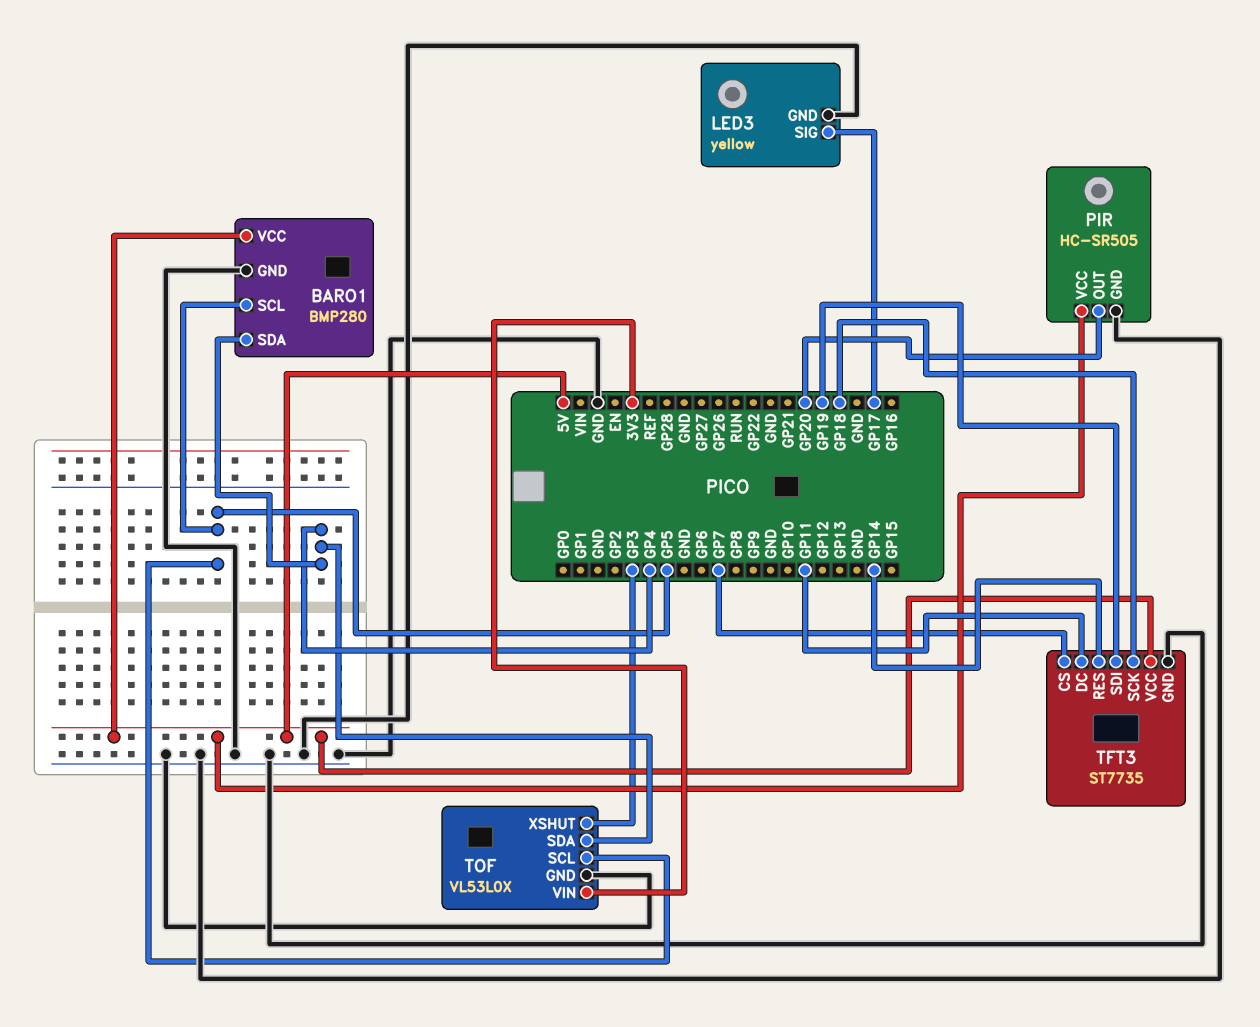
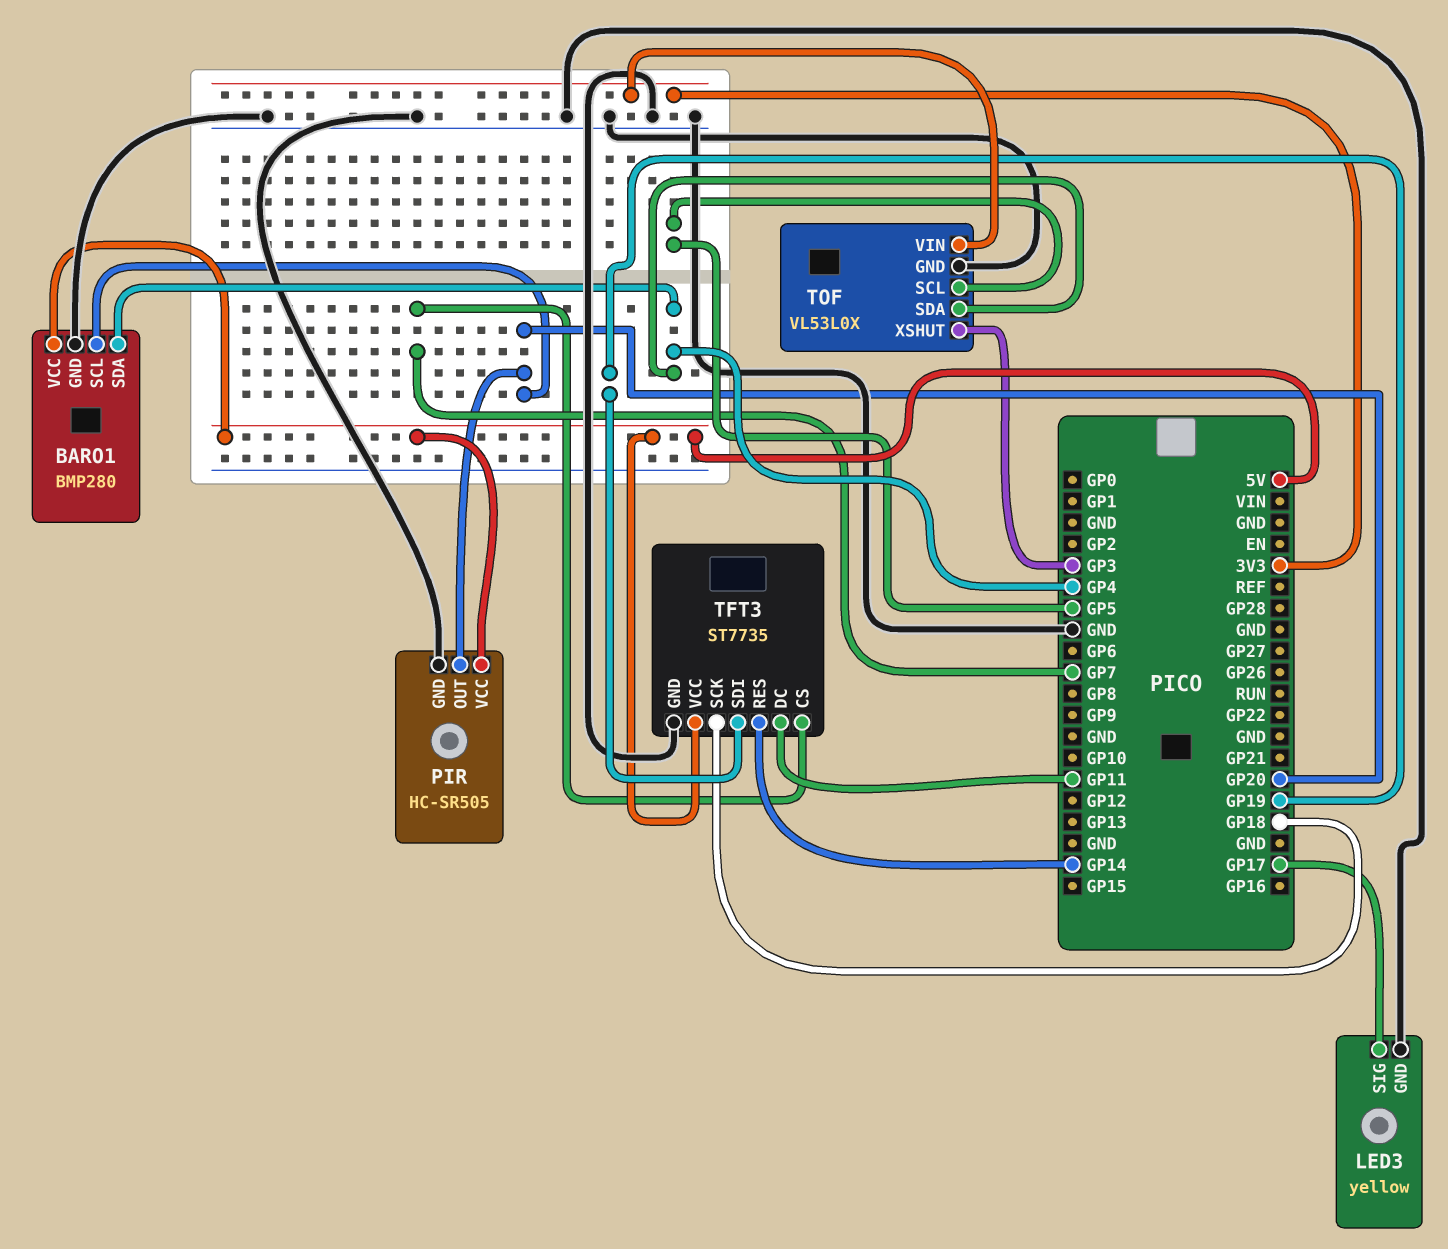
BARO1 pin SCL: GP5 -> GP20

